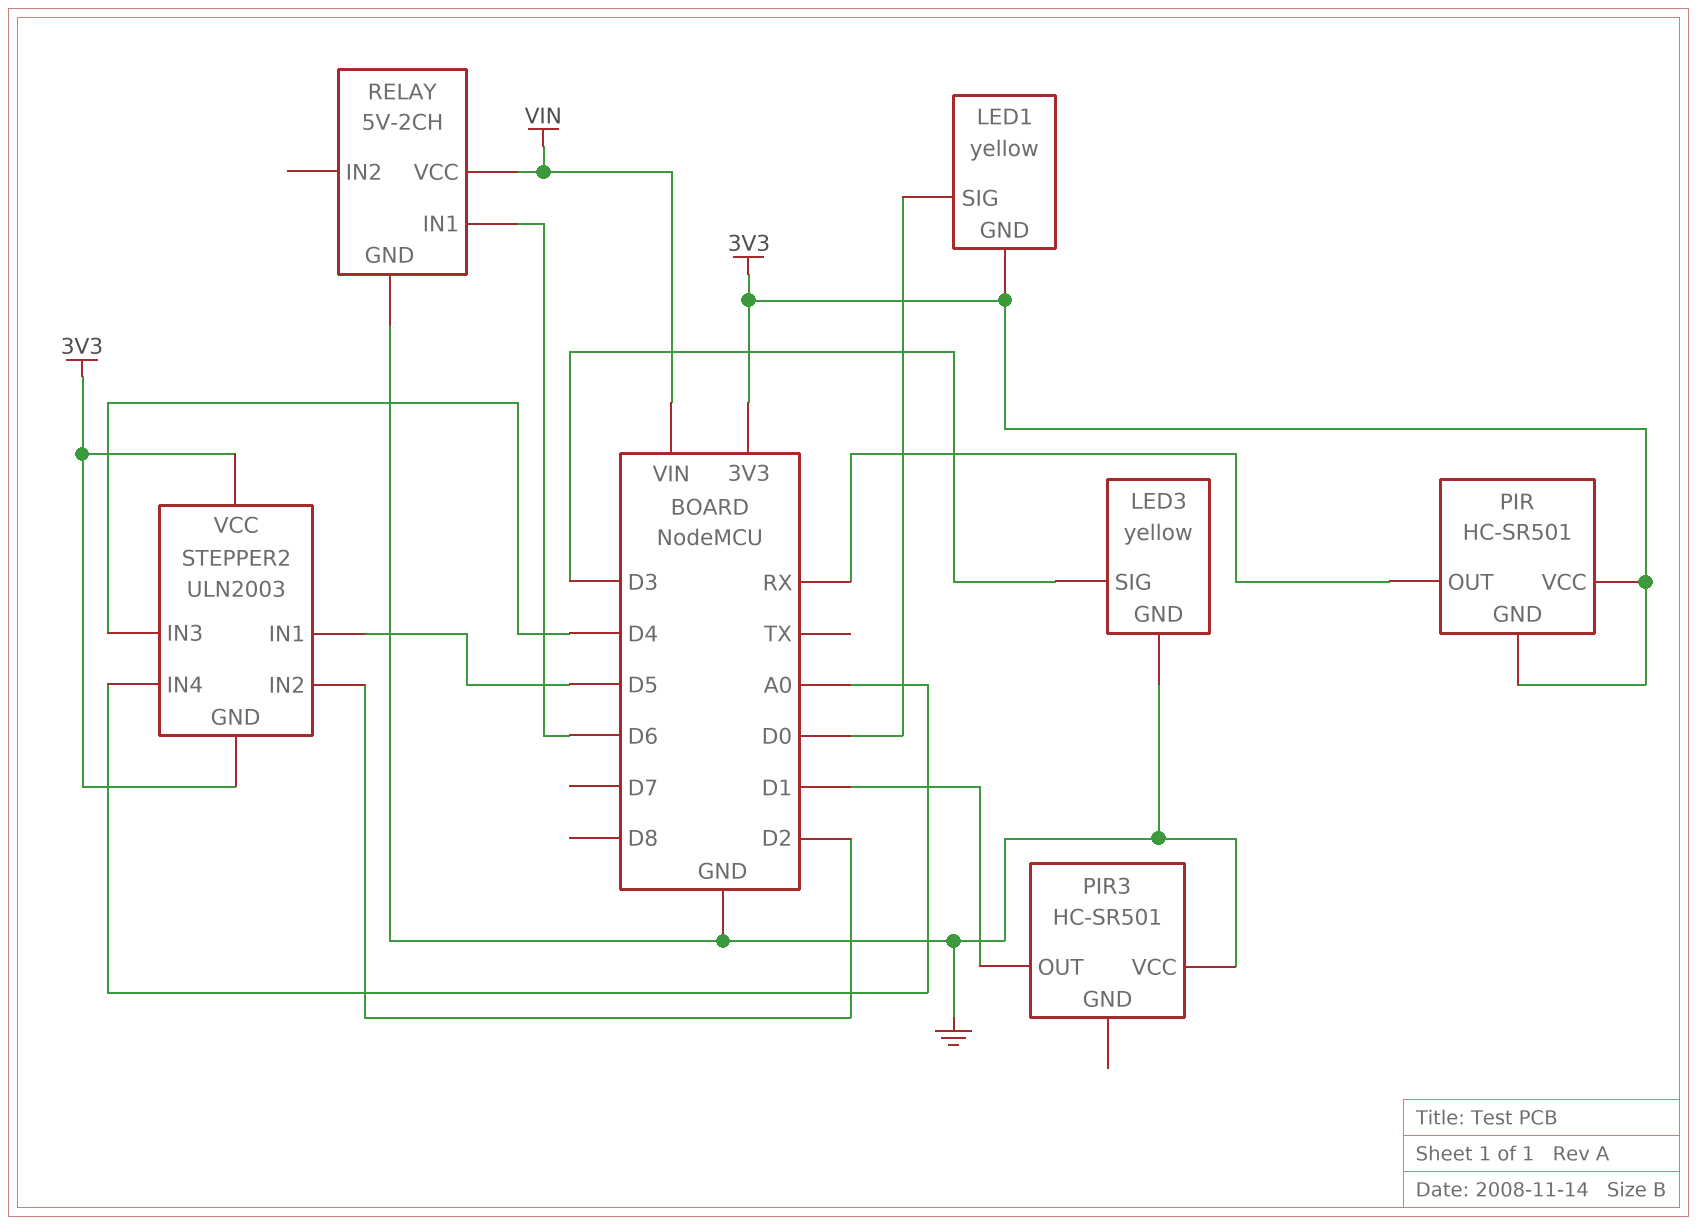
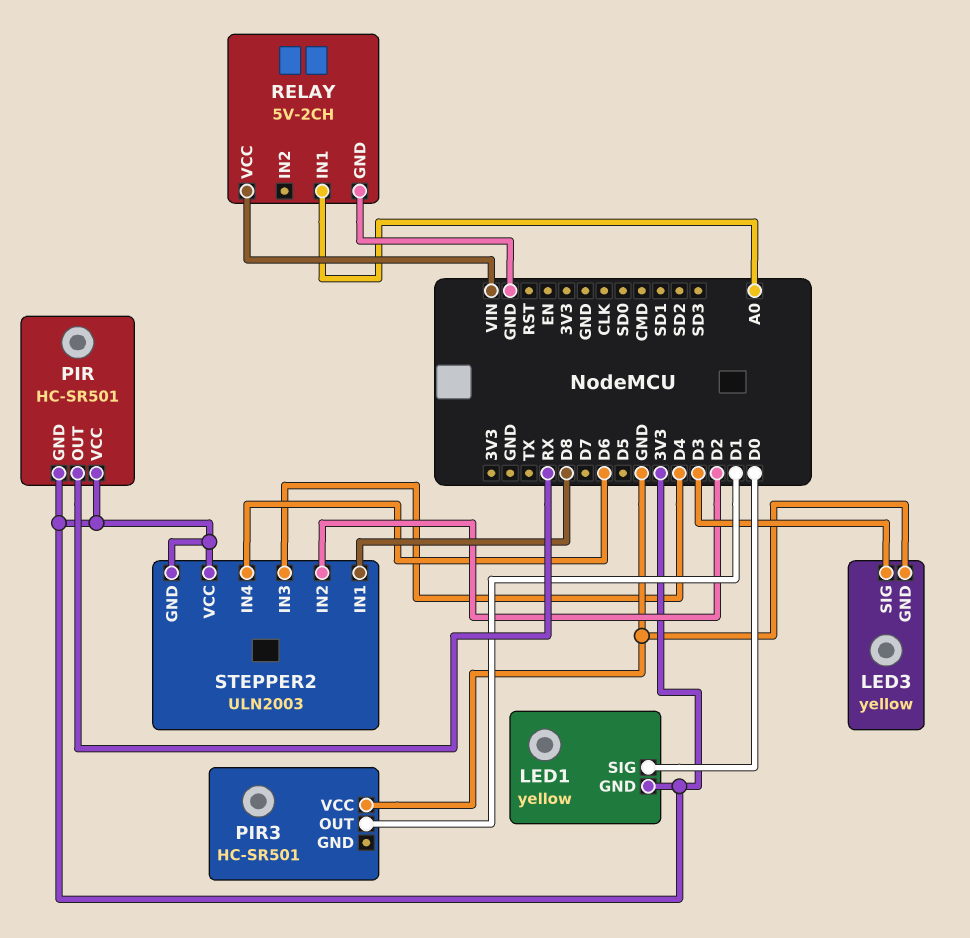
RELAY pin IN1: D6 -> A0
STEPPER2 pin IN1: D5 -> D8
STEPPER2 pin IN4: A0 -> D6

